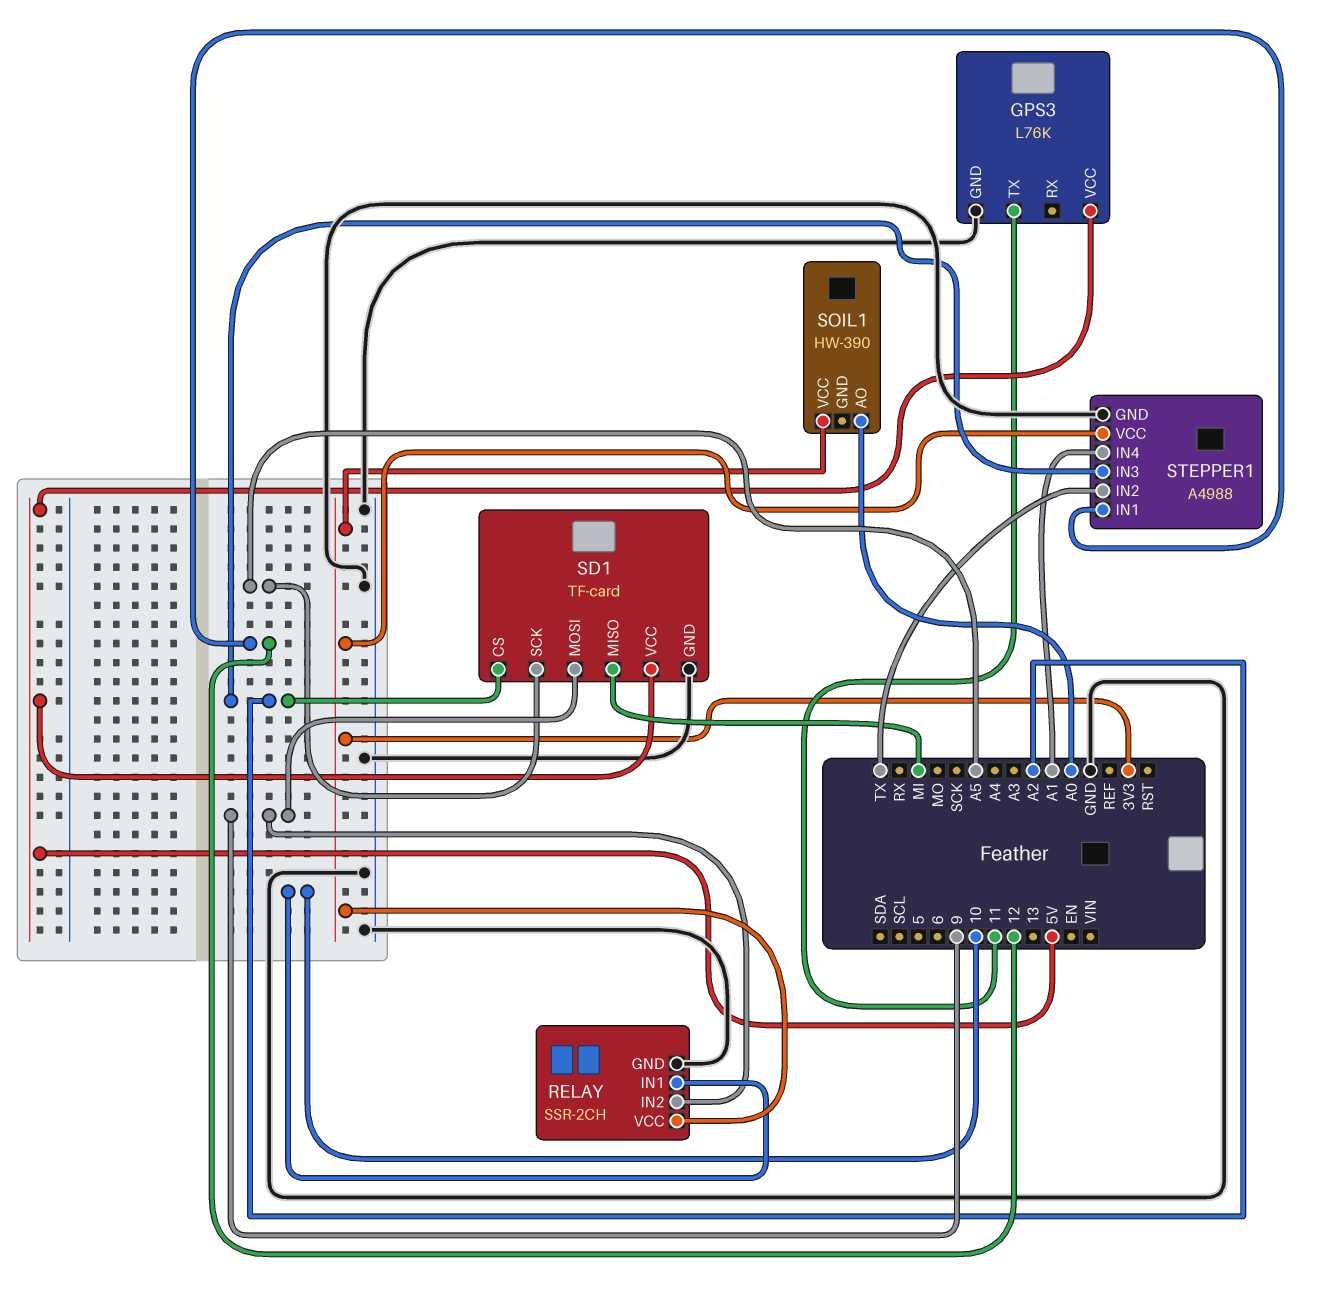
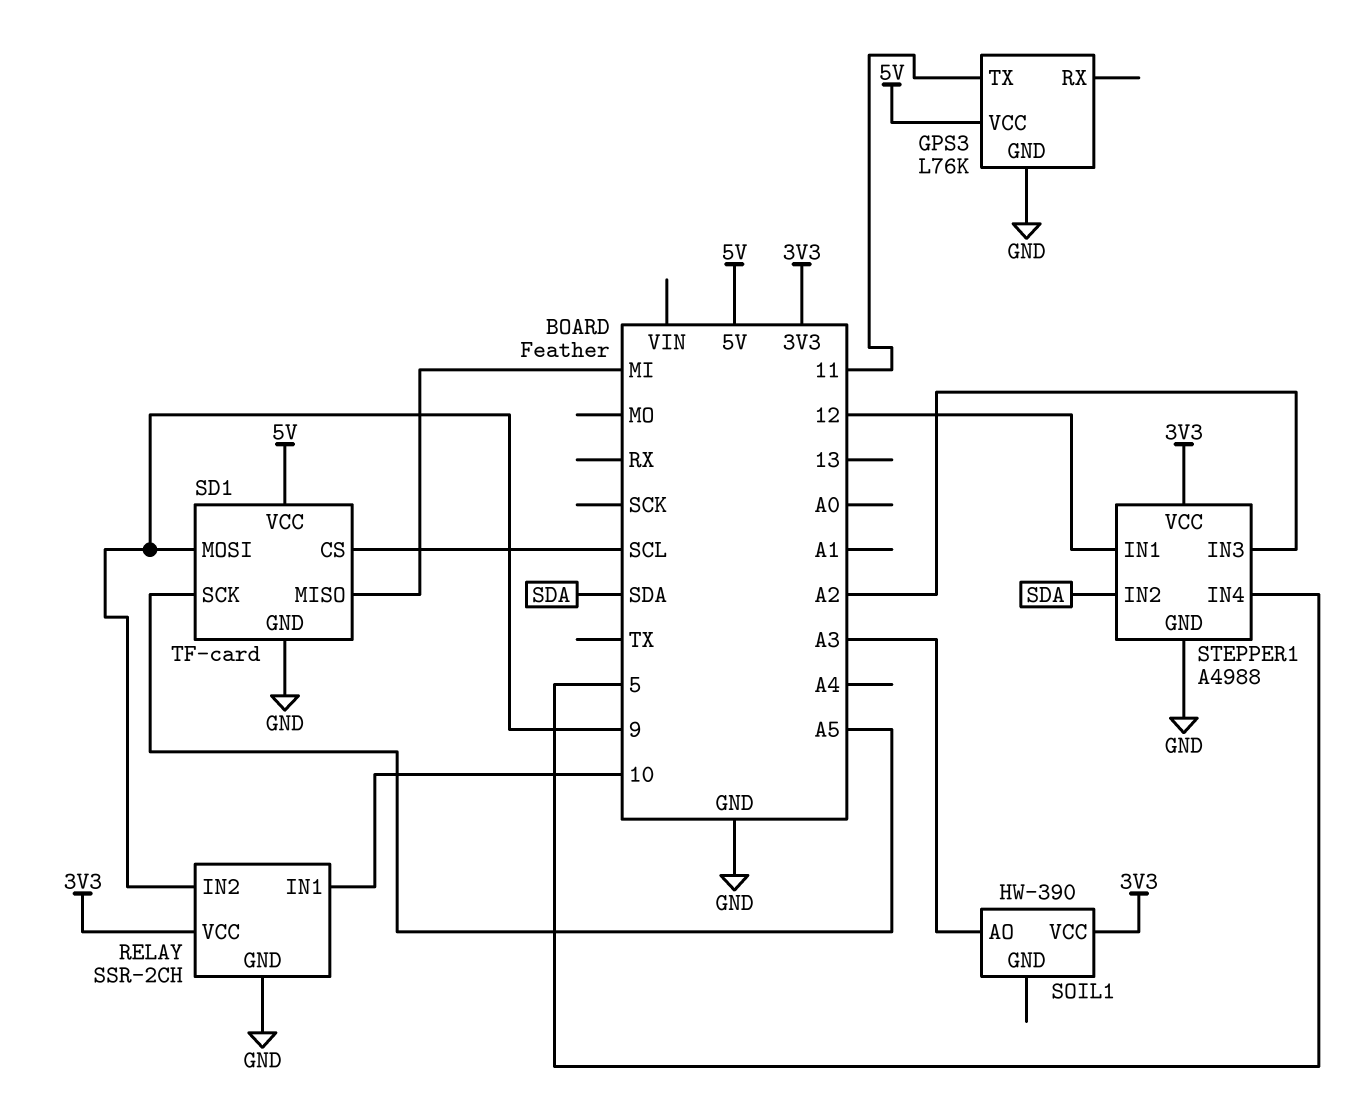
SD1 pin CS: A2 -> SCL
SOIL1 pin AO: A0 -> A3
STEPPER1 pin IN2: TX -> SDA
STEPPER1 pin IN4: A1 -> 5

